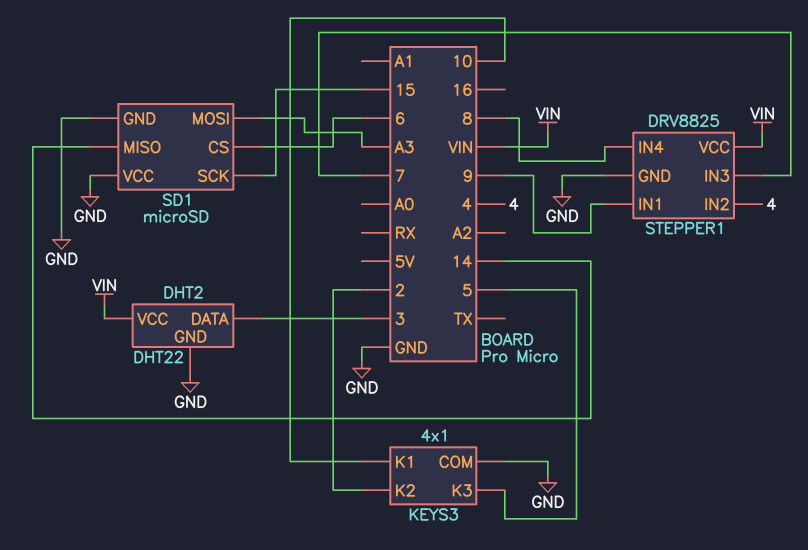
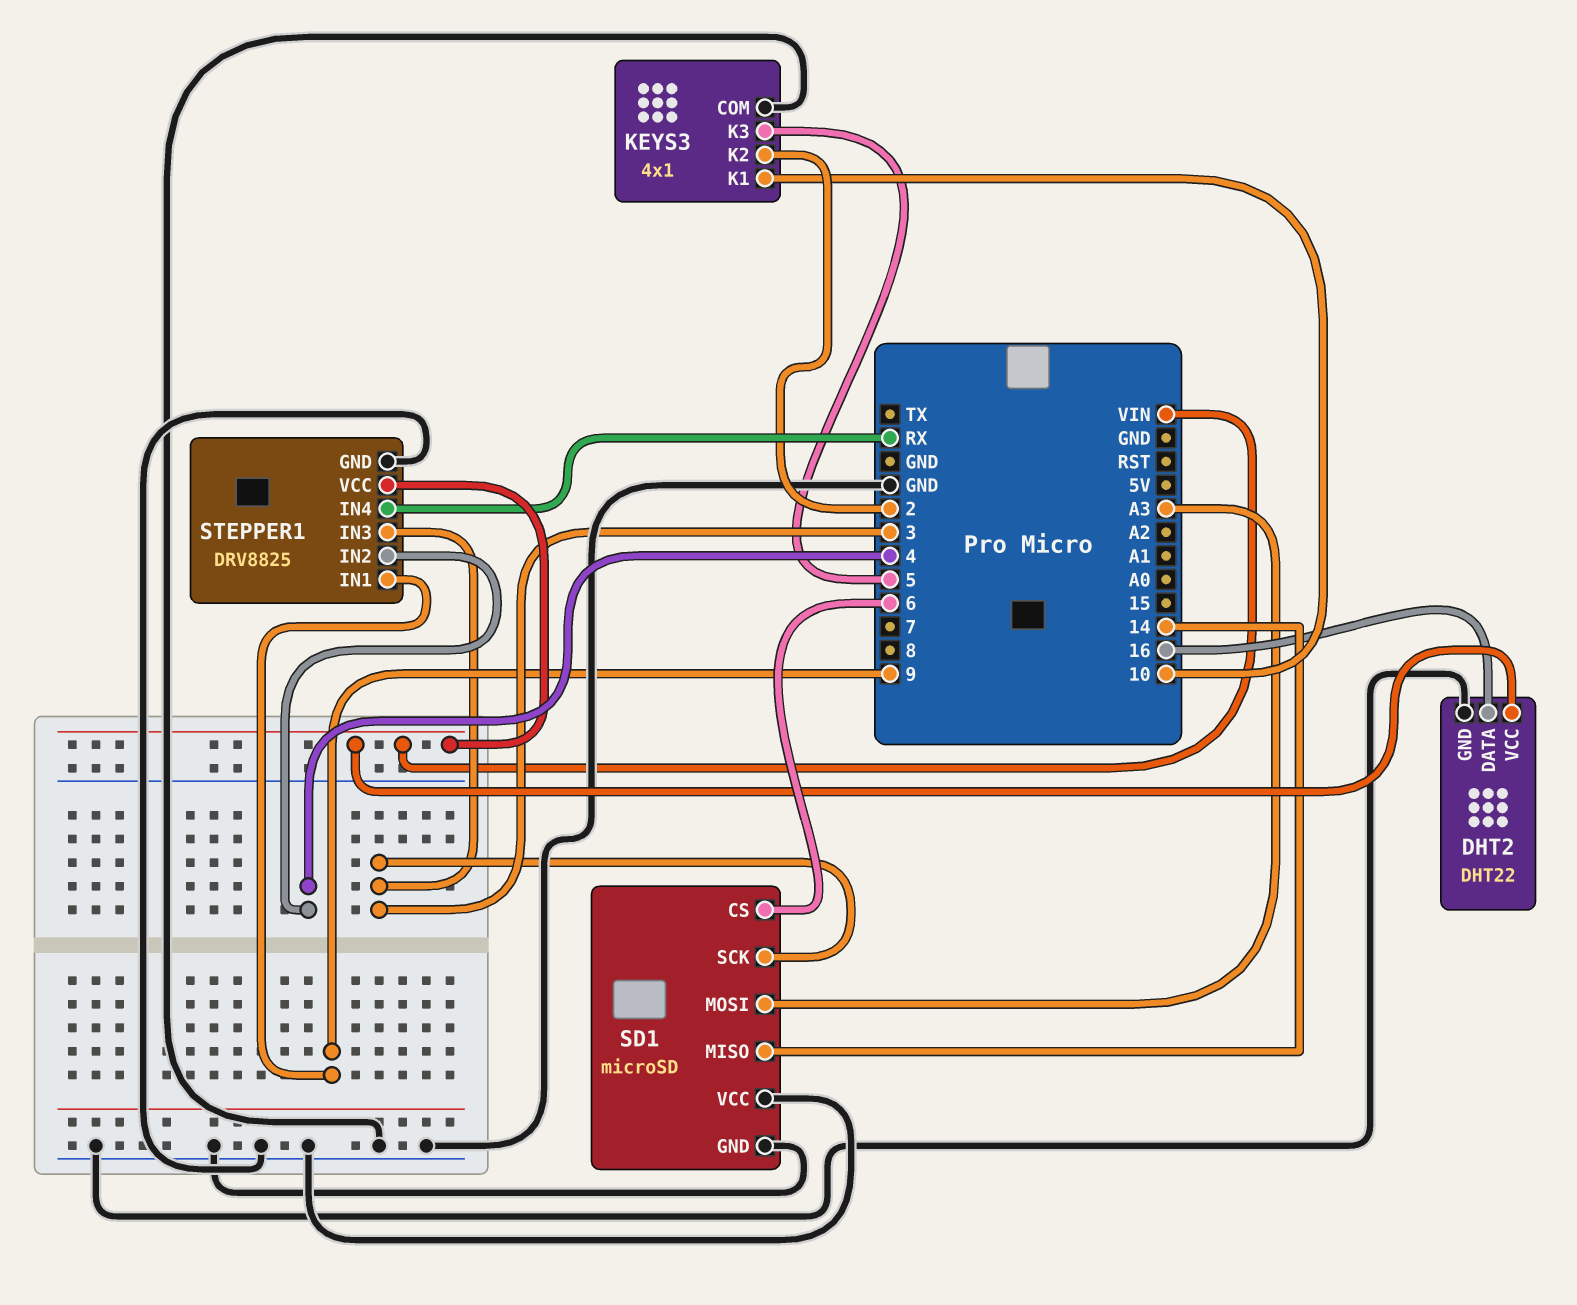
DHT2 pin DATA: 3 -> 16
SD1 pin SCK: 15 -> 3
STEPPER1 pin IN3: 7 -> 3
STEPPER1 pin IN4: 8 -> RX

